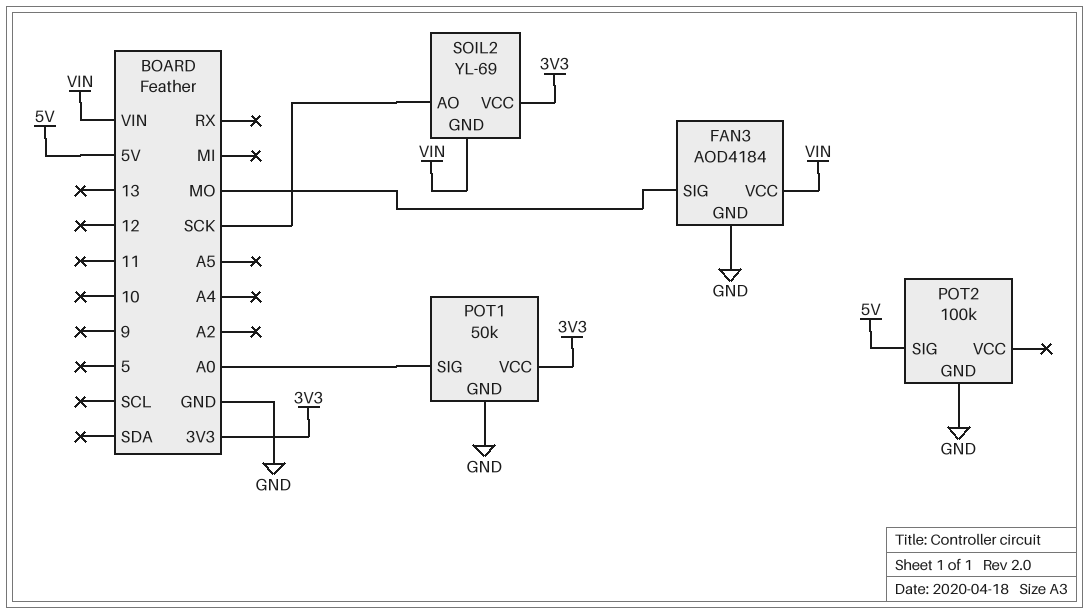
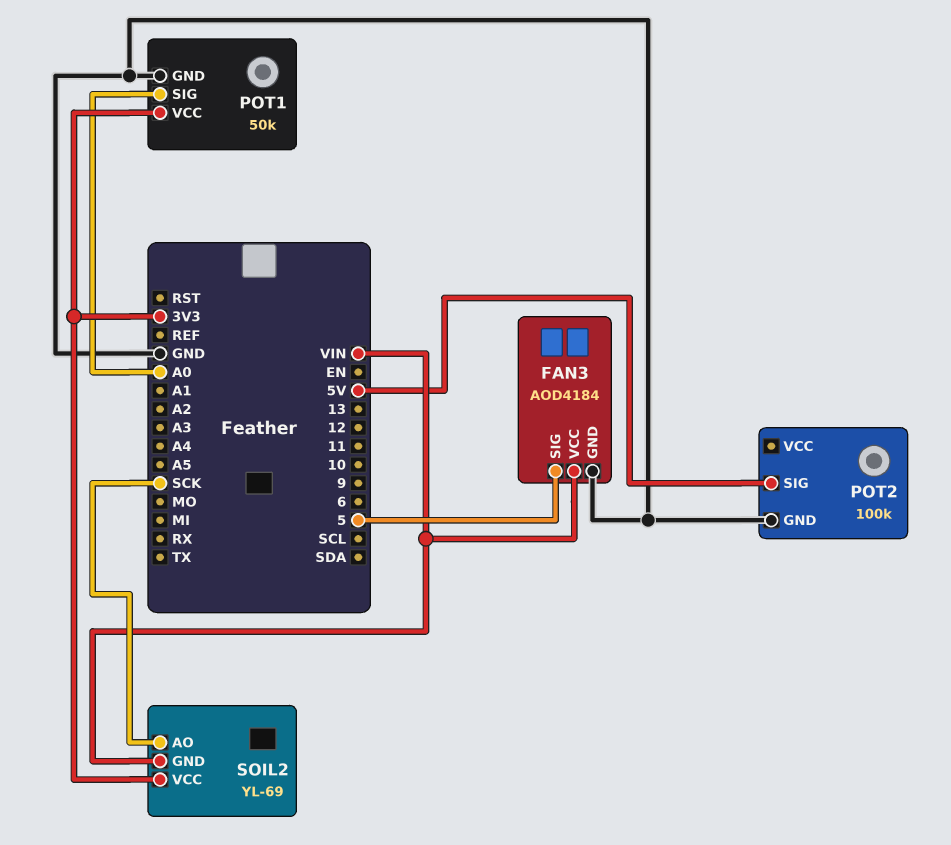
FAN3 pin SIG: MO -> 5

